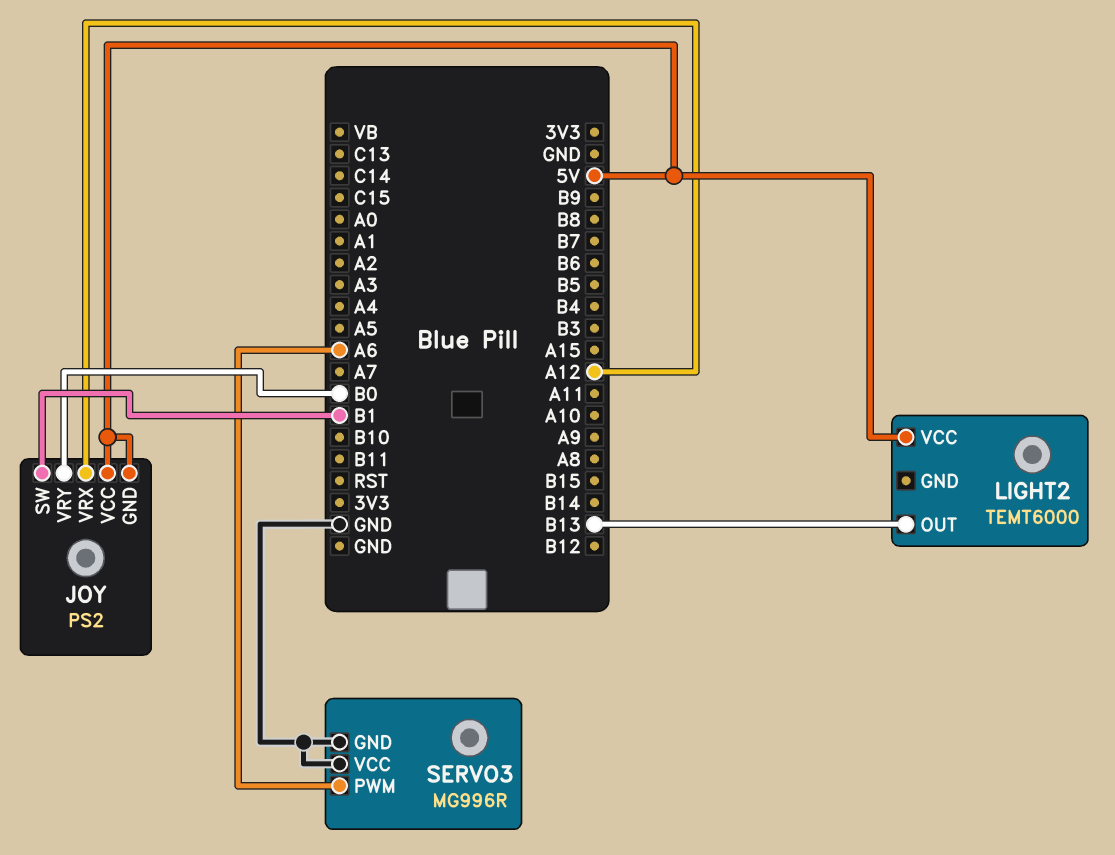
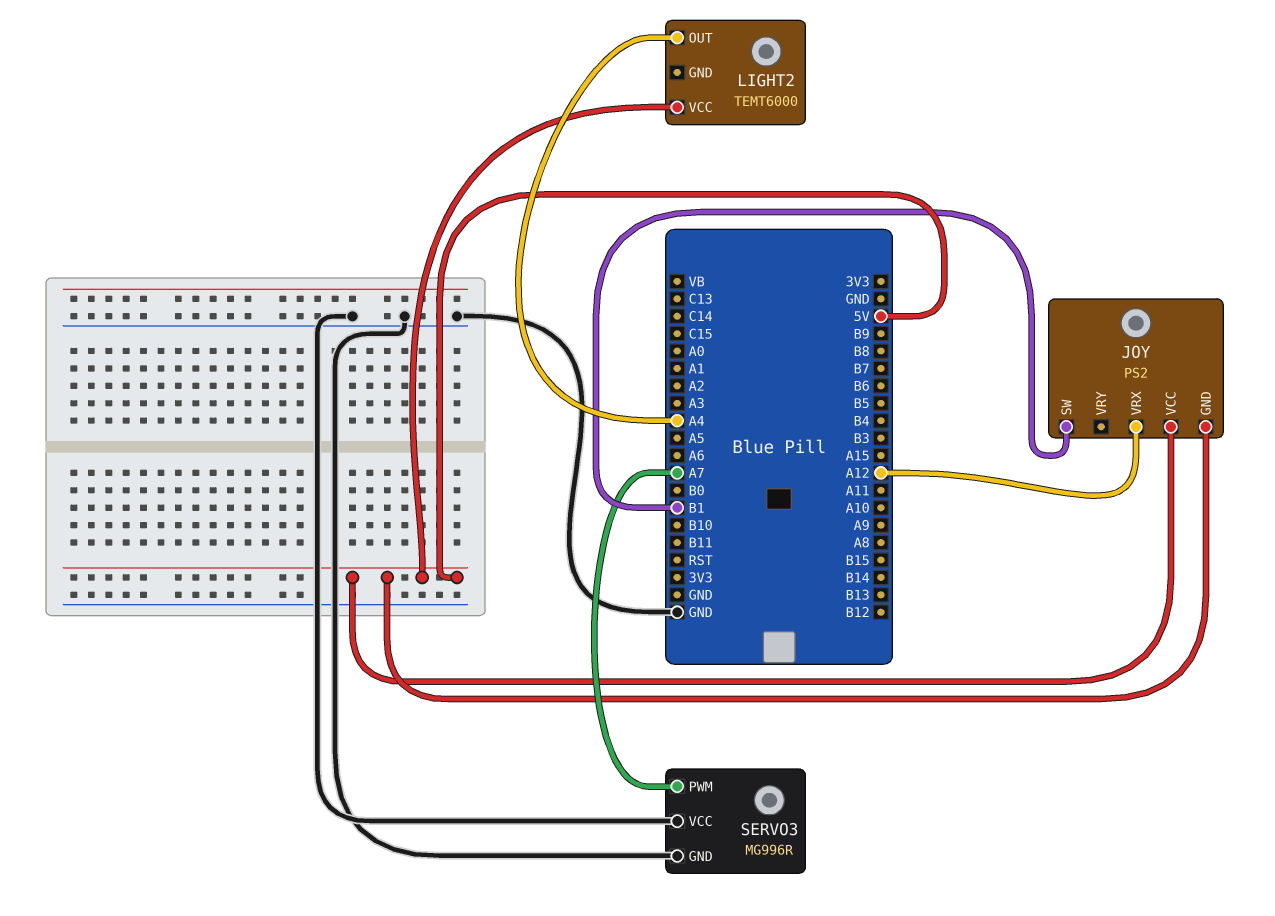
JOY pin VRY: B0 -> none
LIGHT2 pin OUT: B13 -> A4
SERVO3 pin PWM: A6 -> A7

